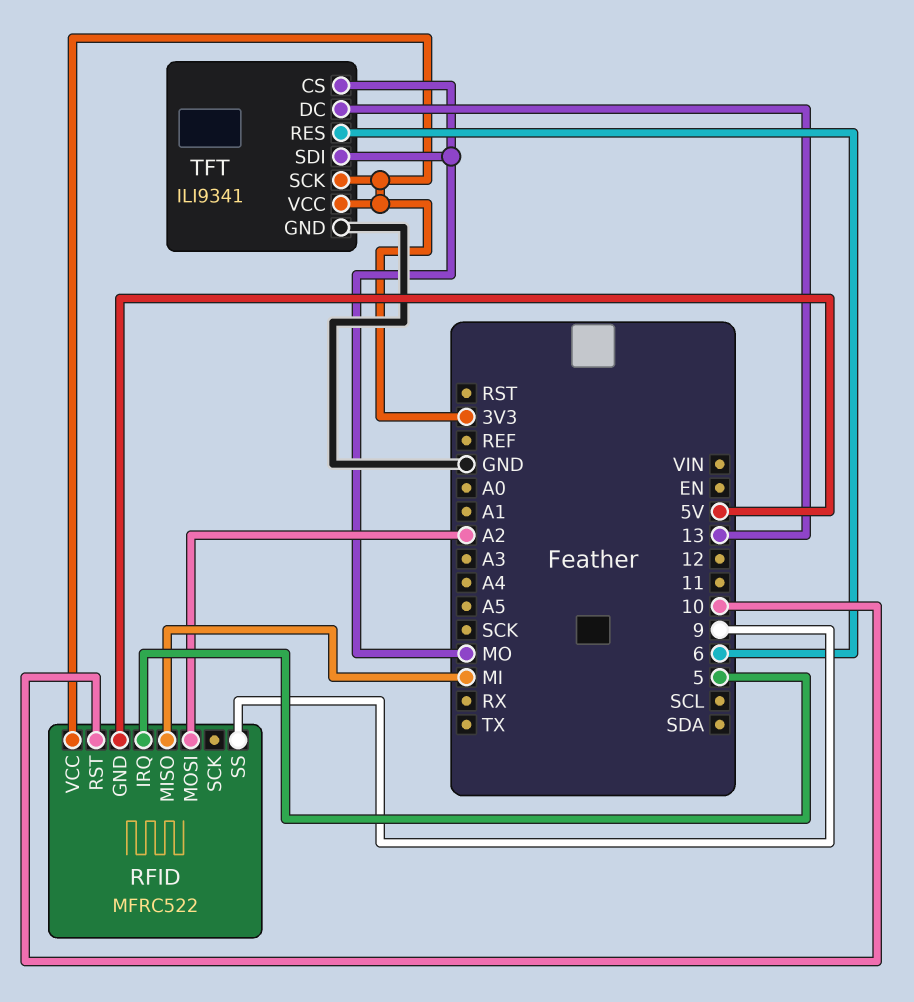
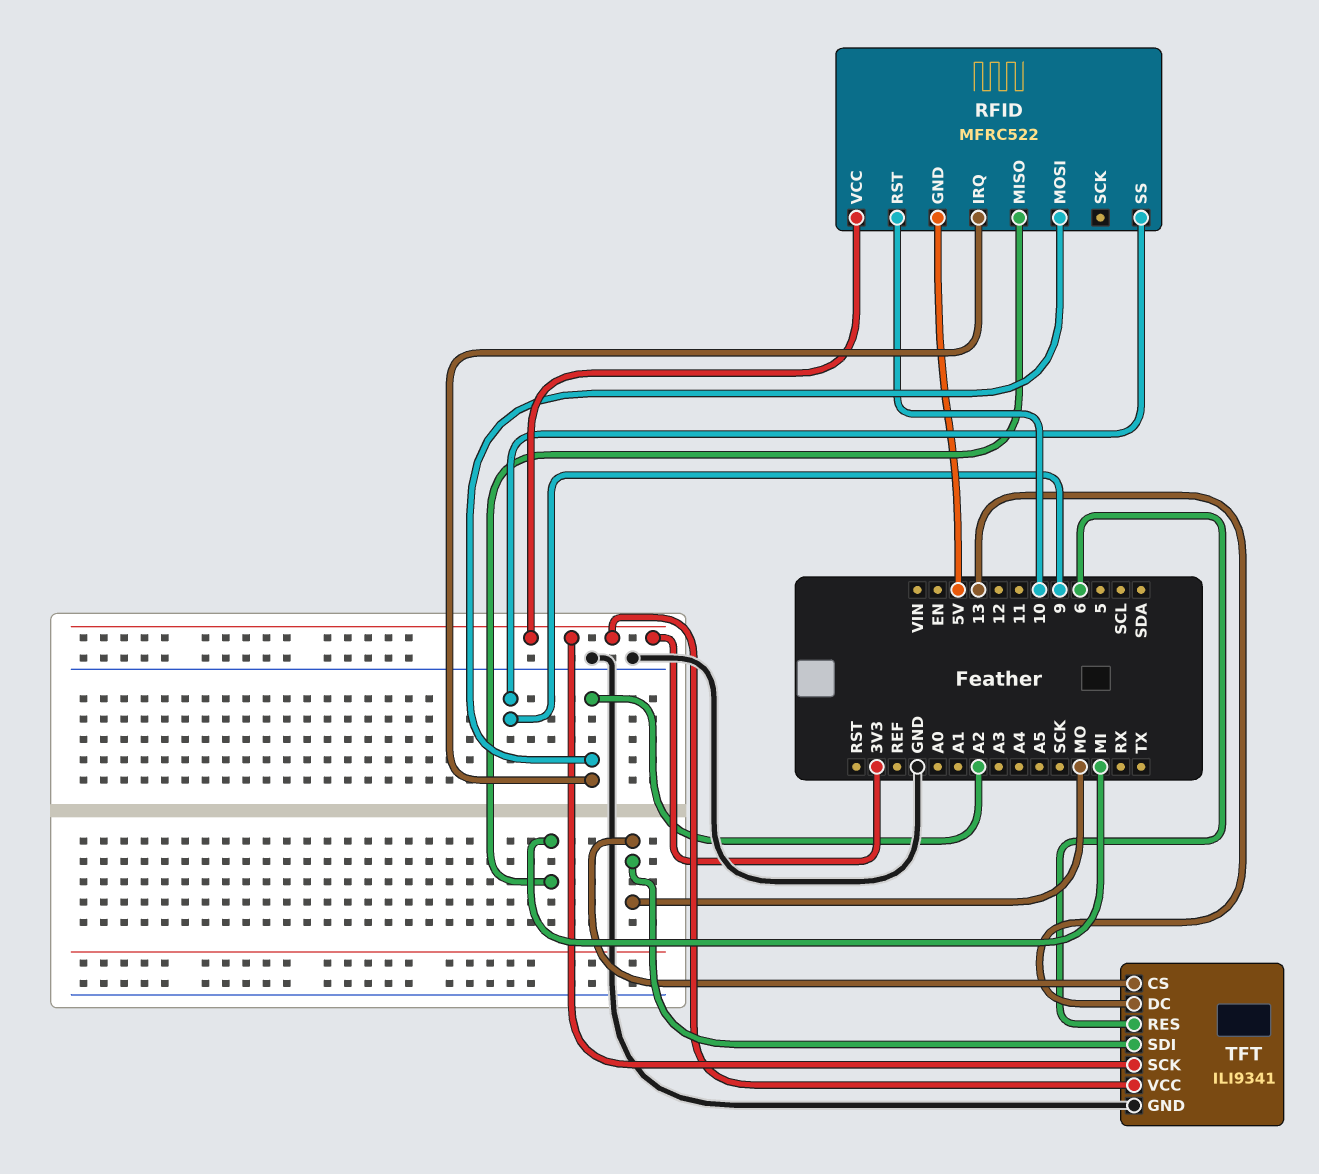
RFID pin IRQ: 5 -> A2

